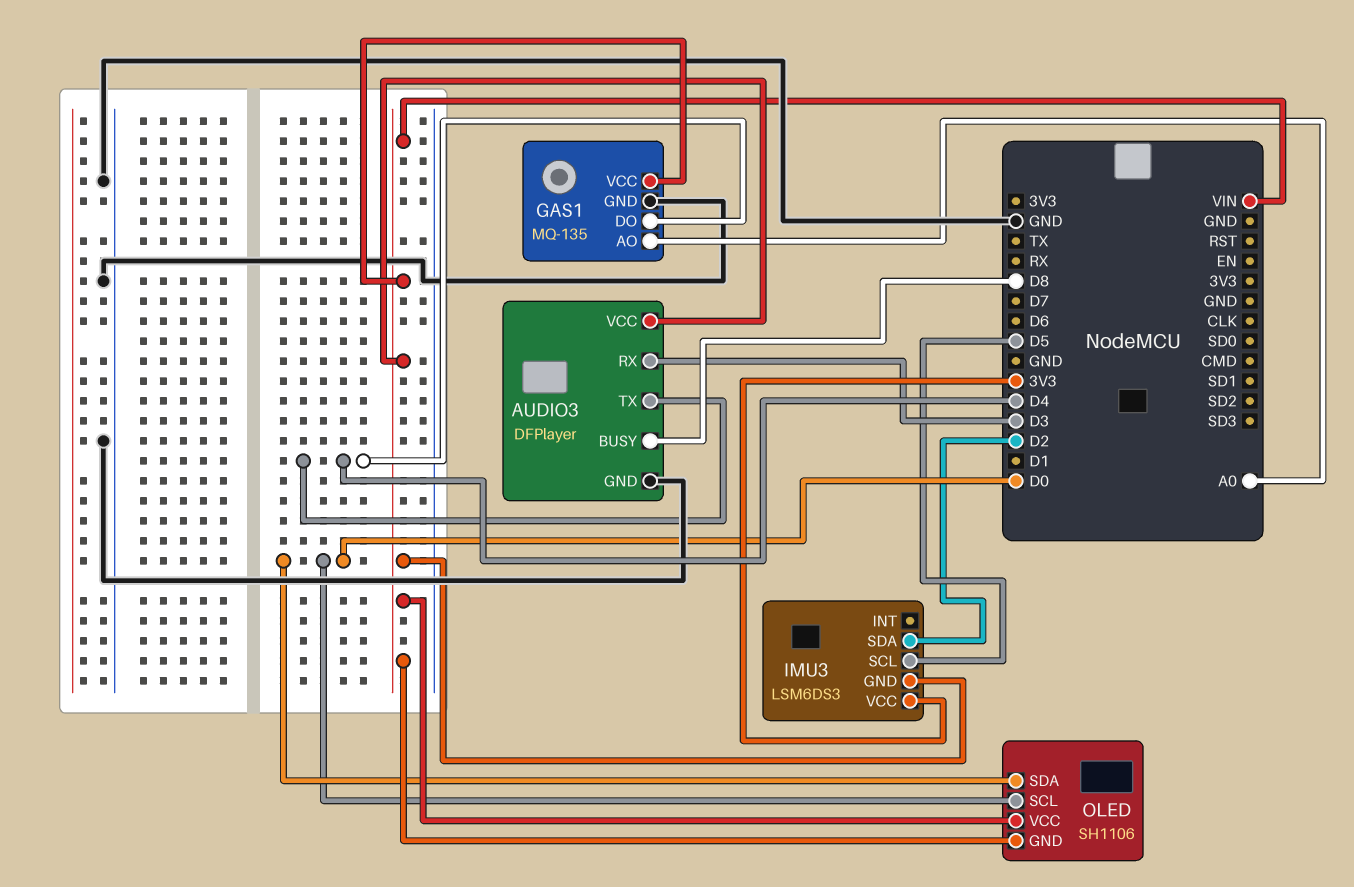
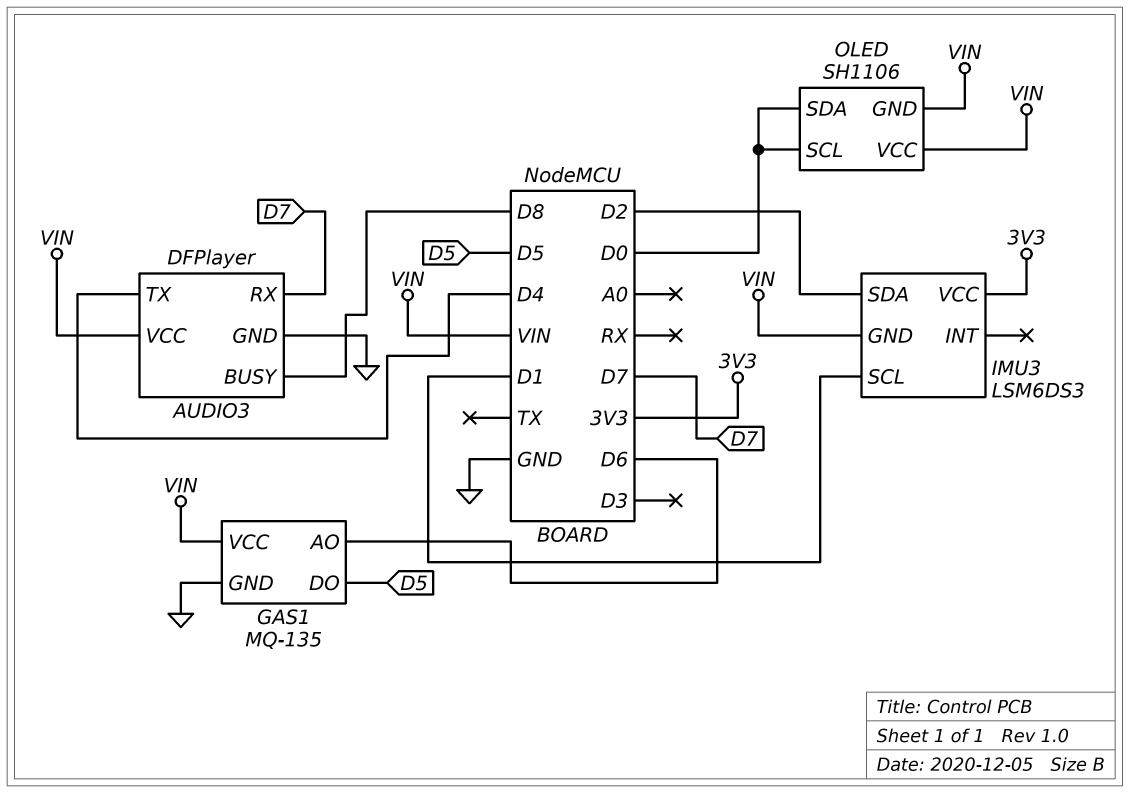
AUDIO3 pin RX: D3 -> D7
GAS1 pin AO: A0 -> D6
GAS1 pin DO: D4 -> D5
IMU3 pin SCL: D5 -> D1

